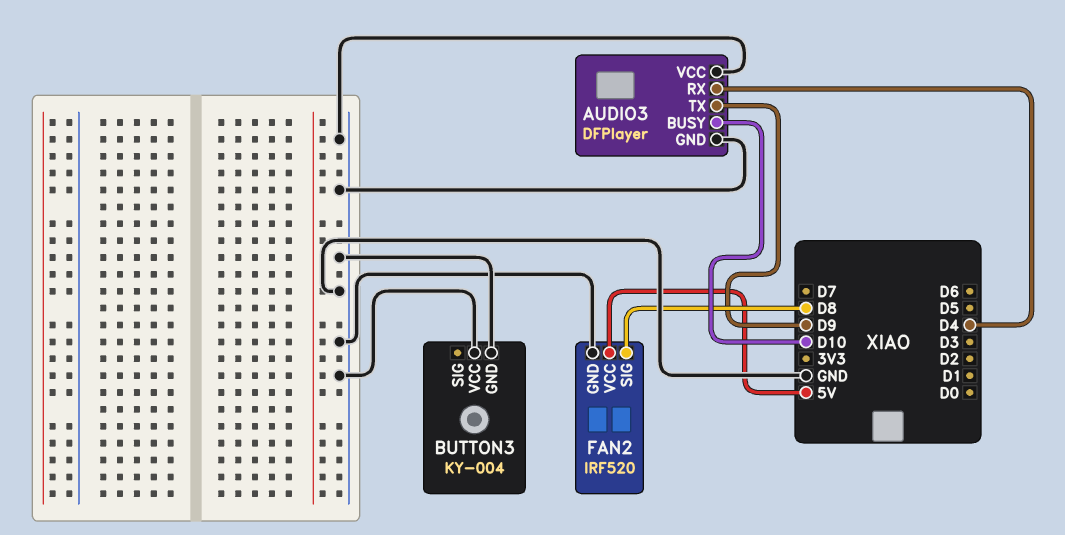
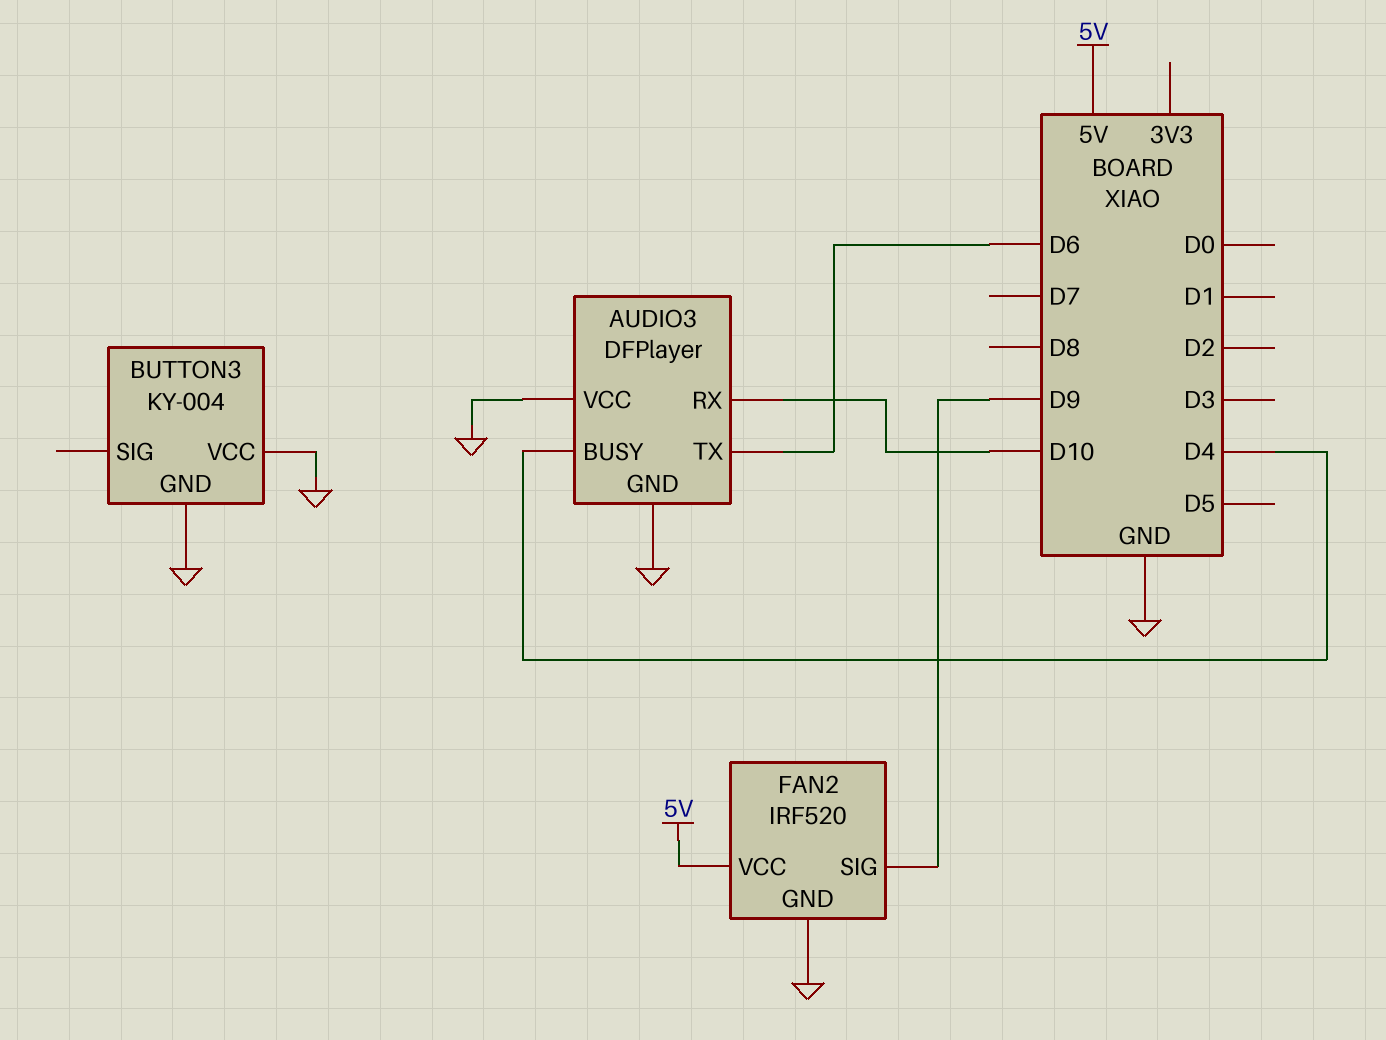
AUDIO3 pin BUSY: D10 -> D4
AUDIO3 pin RX: D4 -> D10
AUDIO3 pin TX: D9 -> D6
FAN2 pin SIG: D8 -> D9

